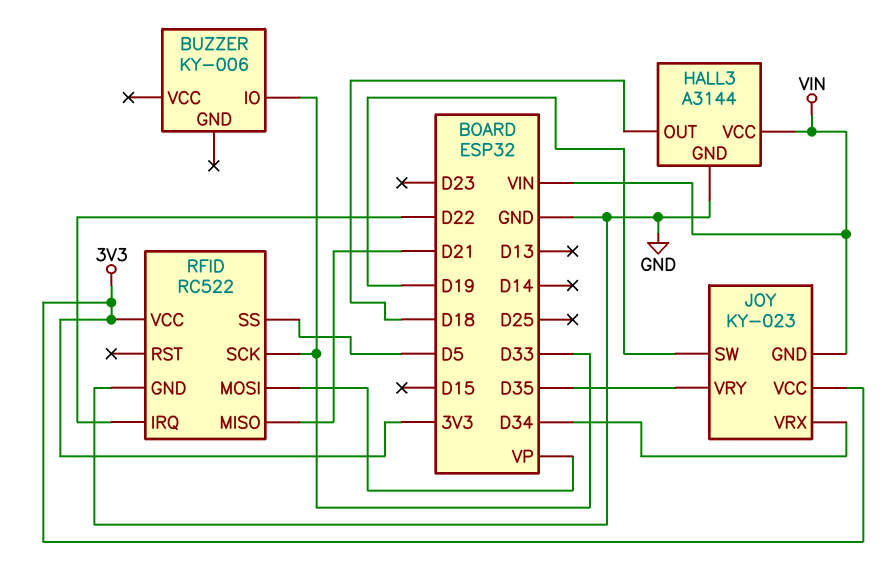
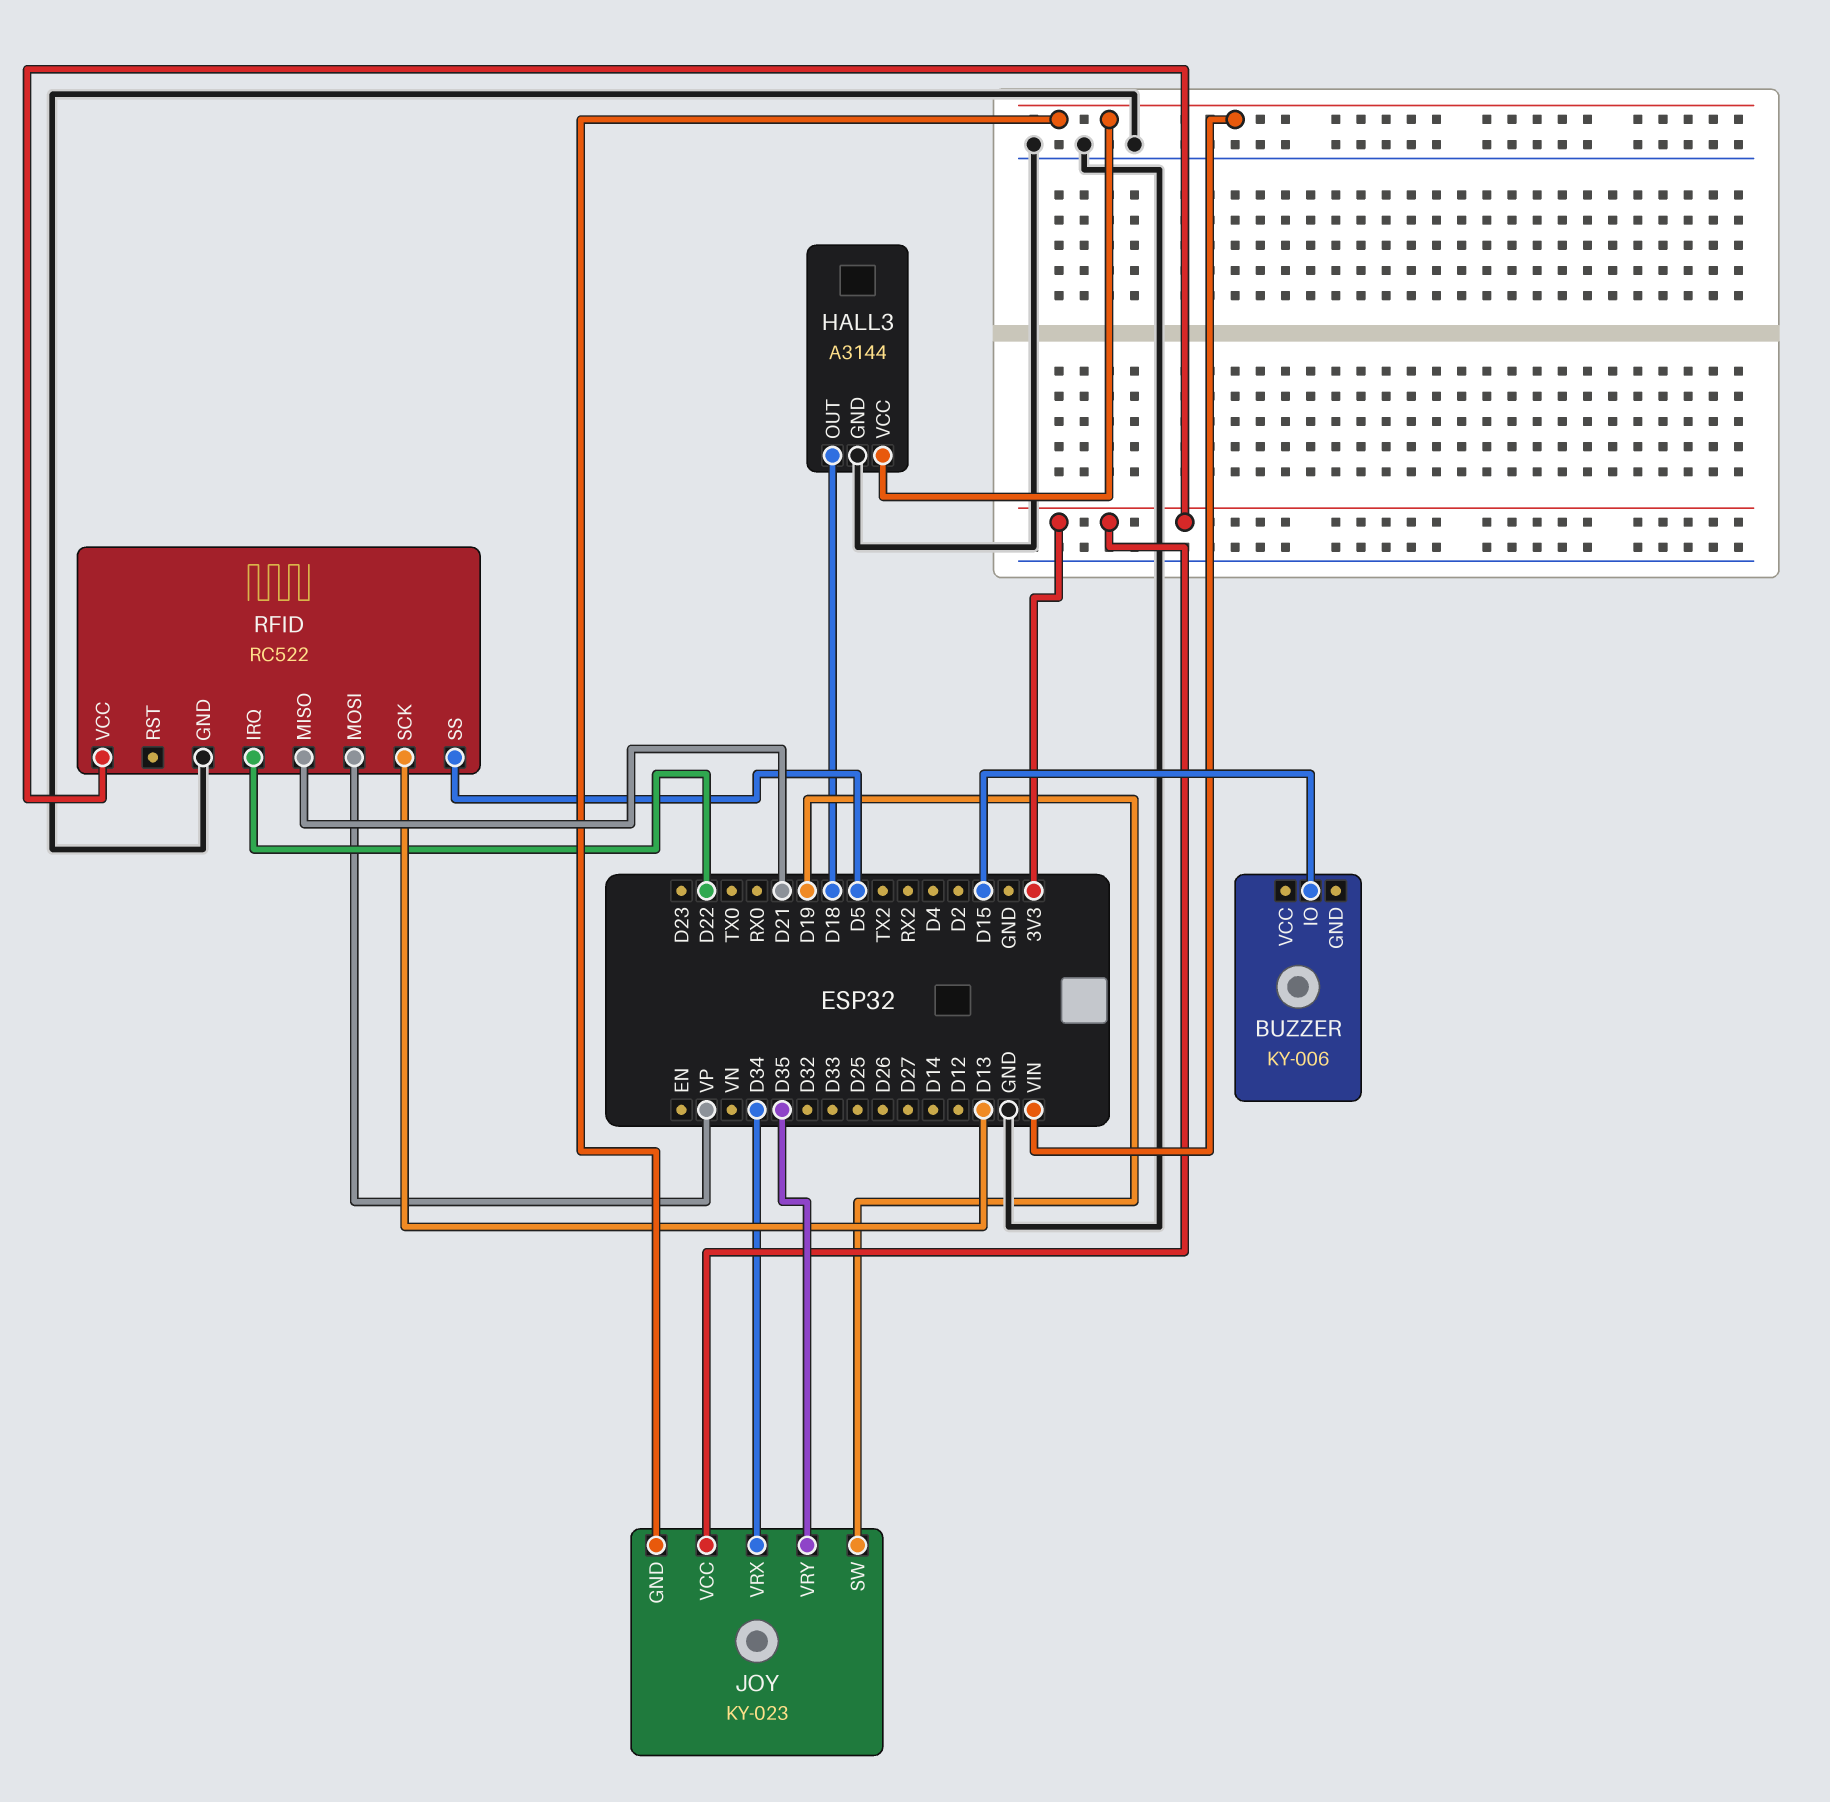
BUZZER pin IO: D33 -> D15
RFID pin SCK: D33 -> D13

